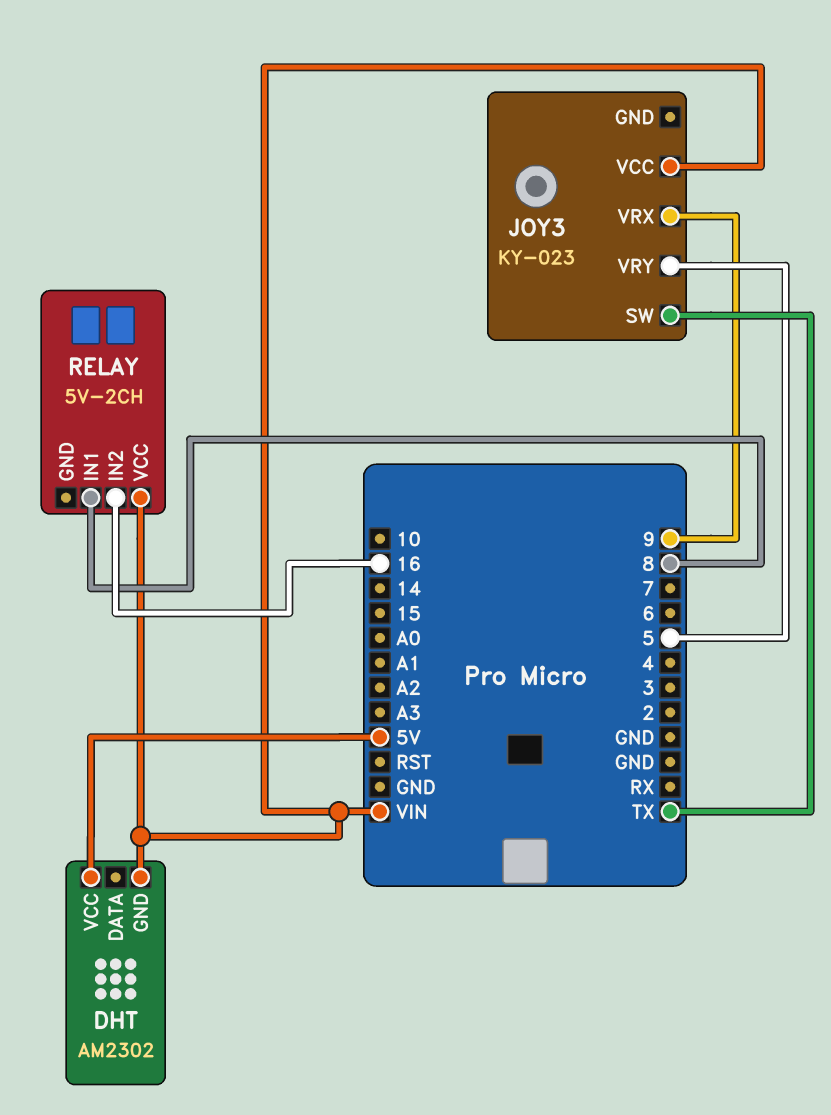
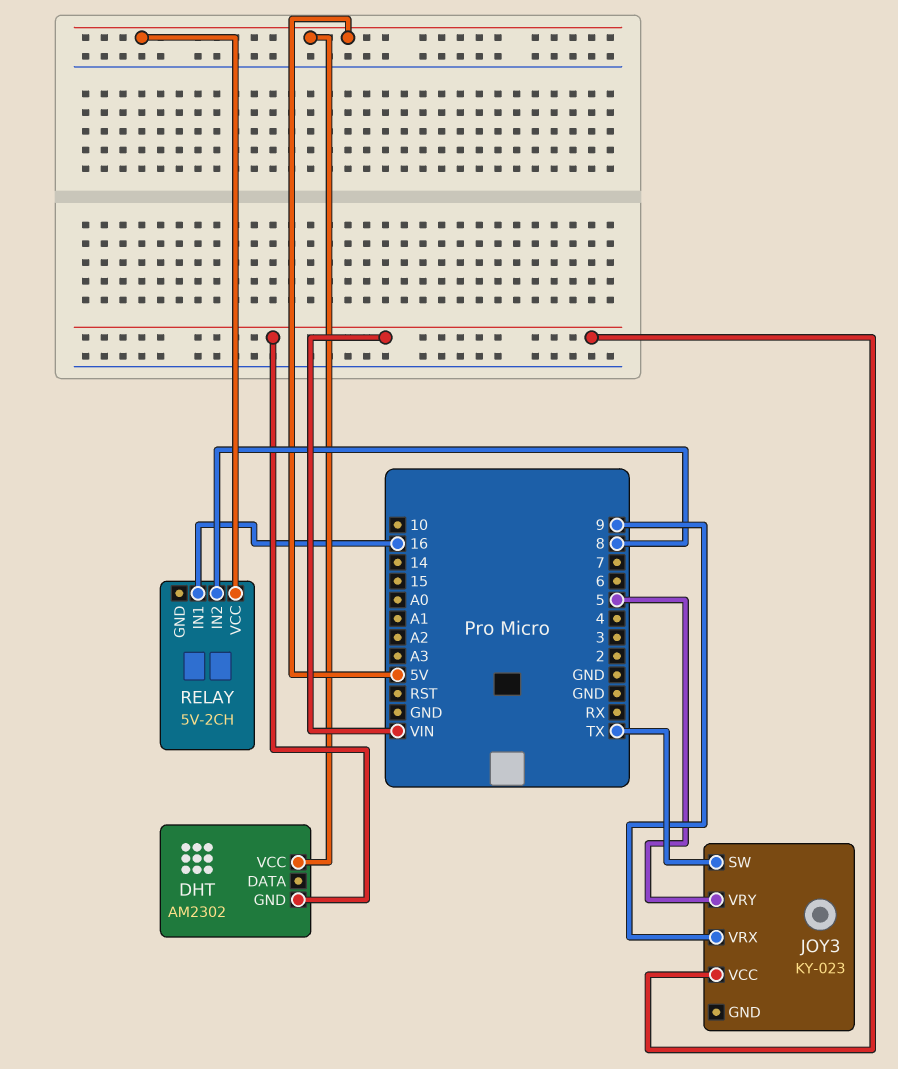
RELAY pin IN1: 8 -> 16
RELAY pin IN2: 16 -> 8
RELAY pin VCC: VIN -> 5V

